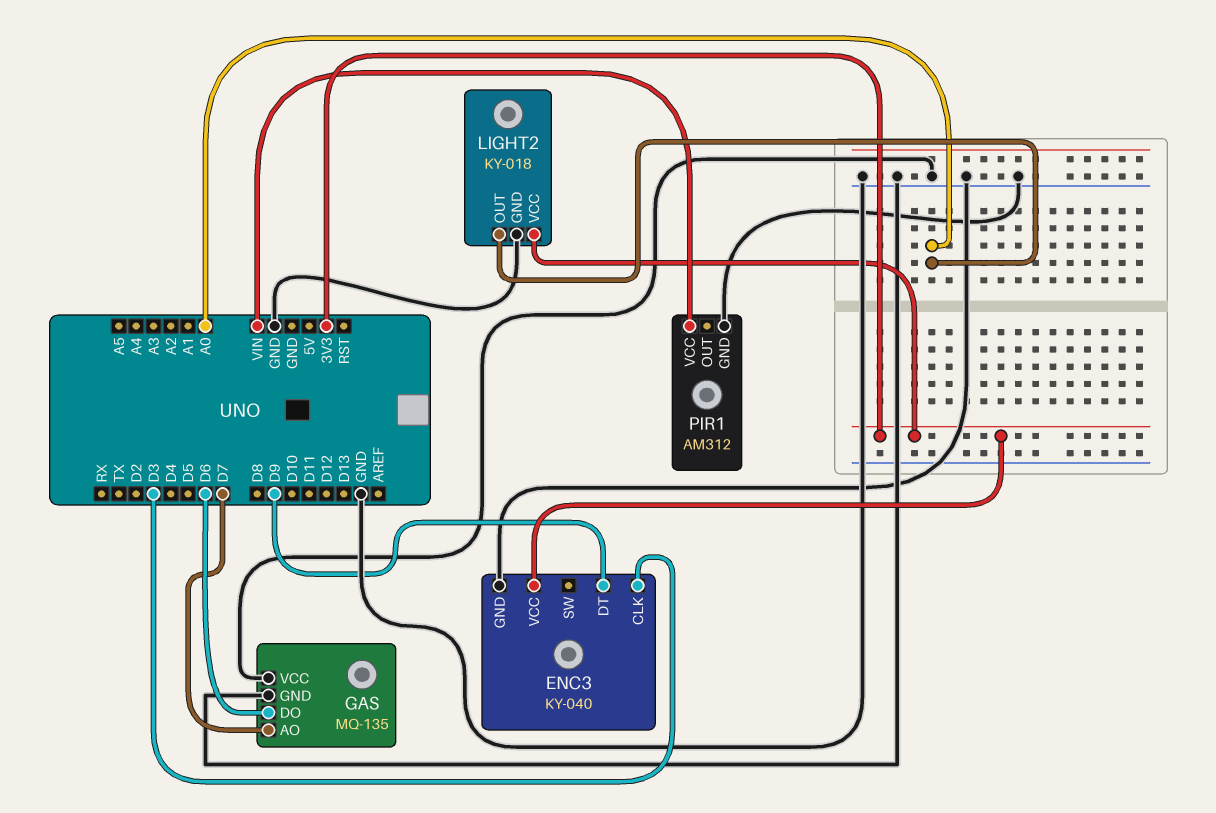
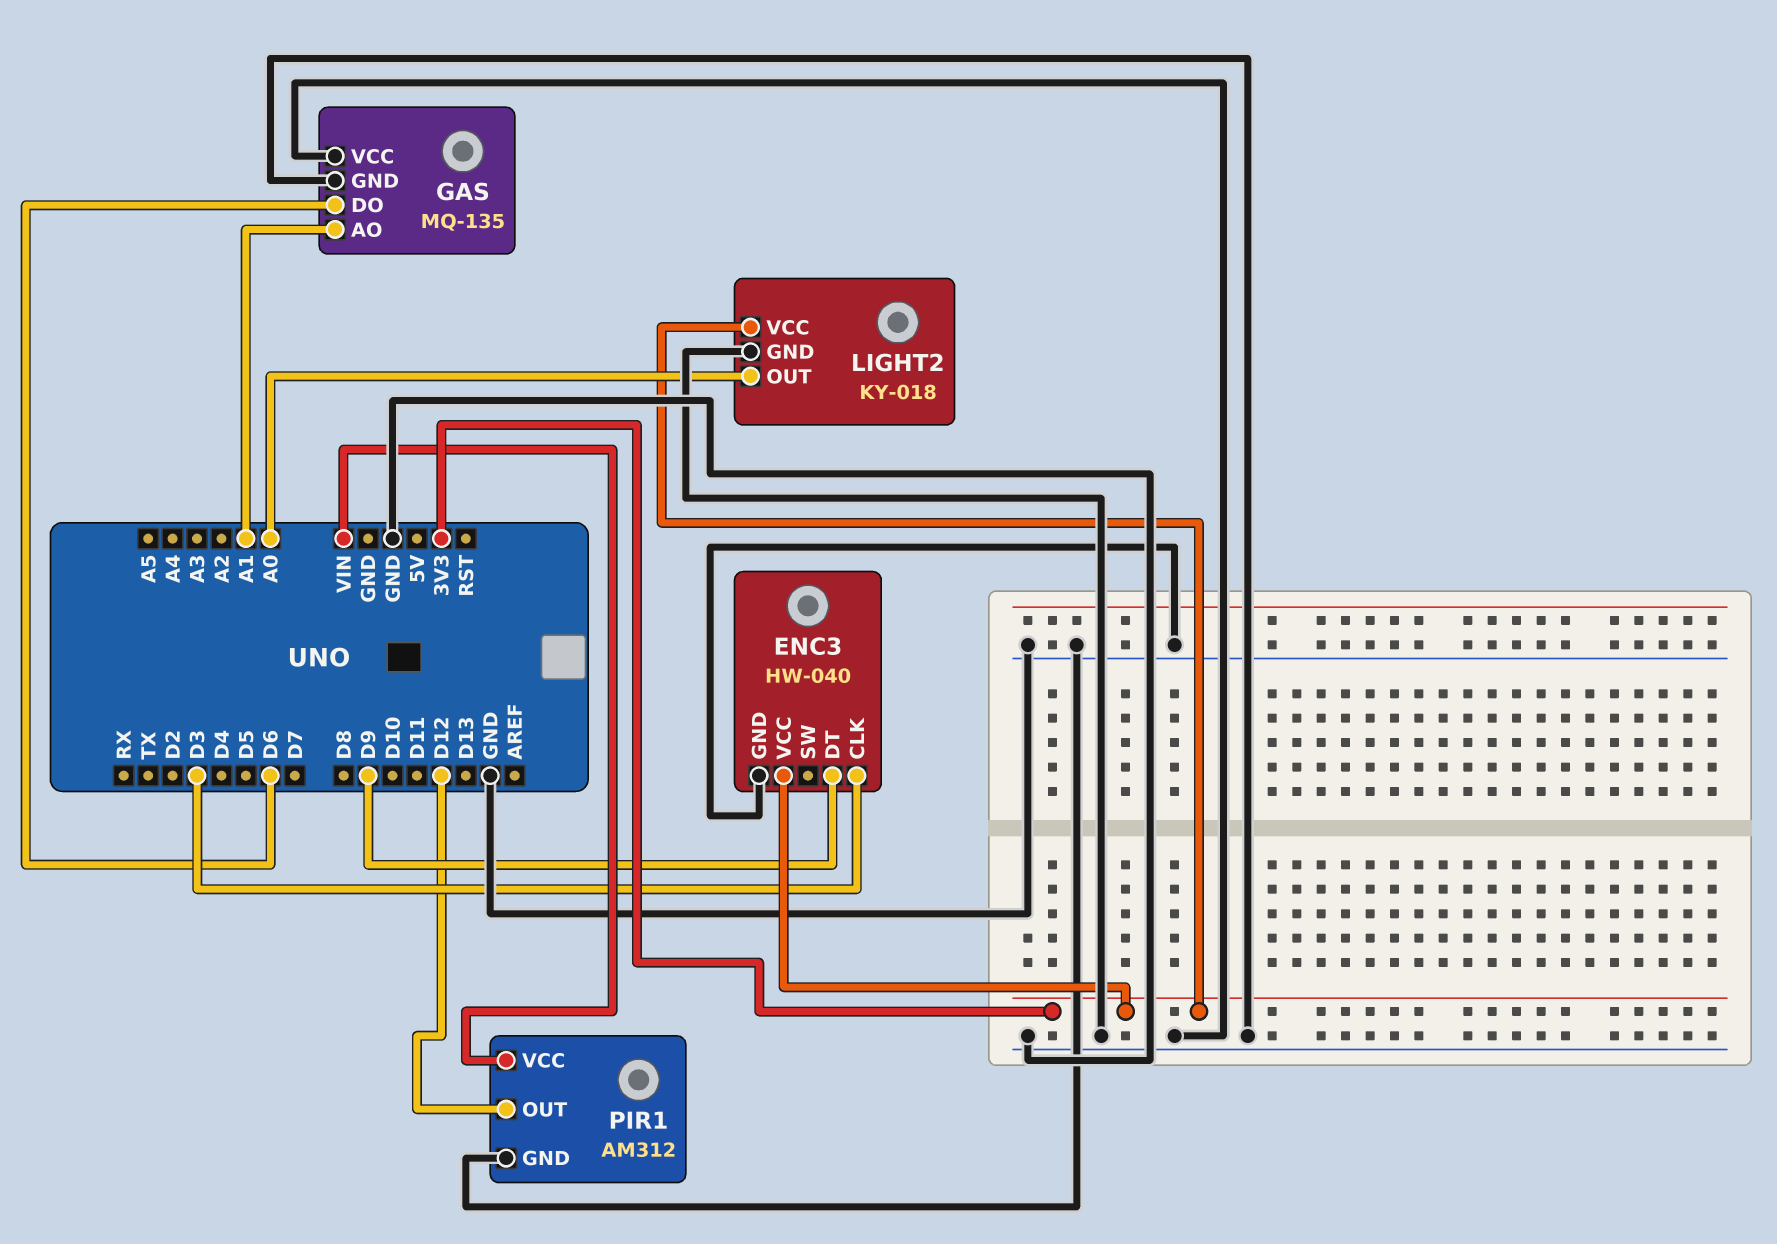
ENC3: KY-040 -> HW-040
GAS pin AO: D7 -> A1
PIR1 pin OUT: none -> D12

